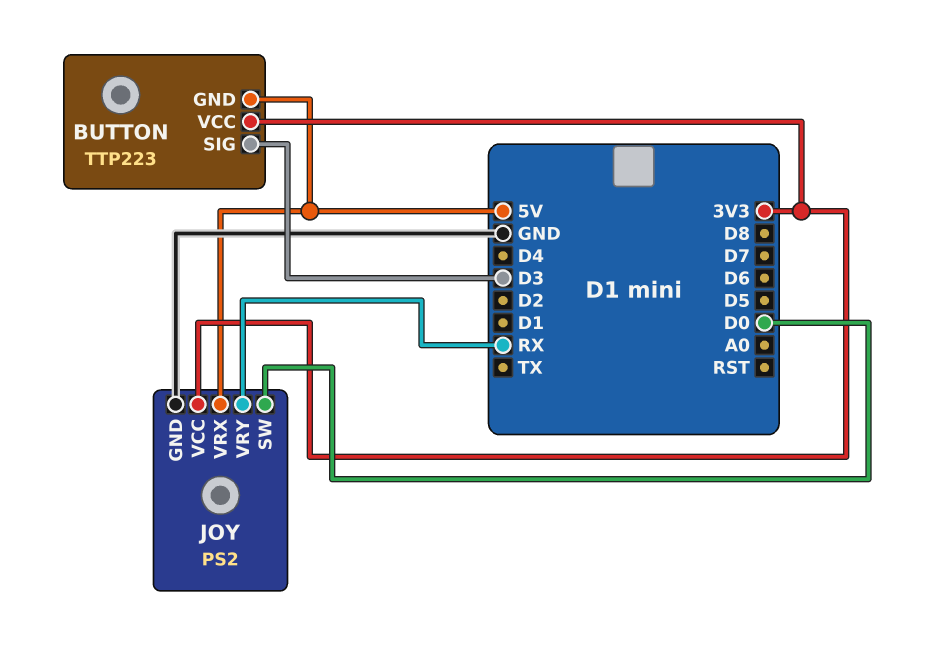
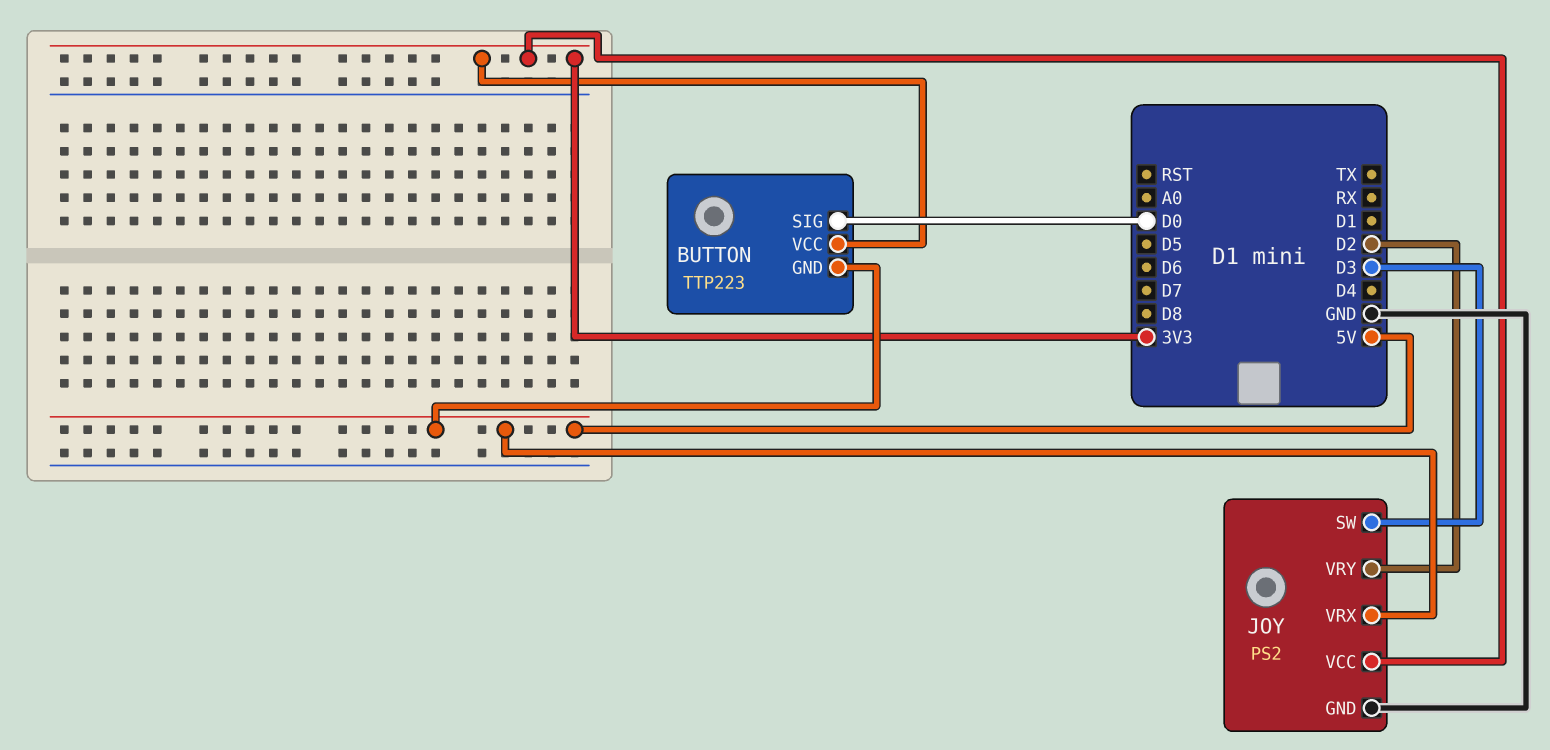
BUTTON pin SIG: D3 -> D0
JOY pin SW: D0 -> D3
JOY pin VRY: RX -> D2

